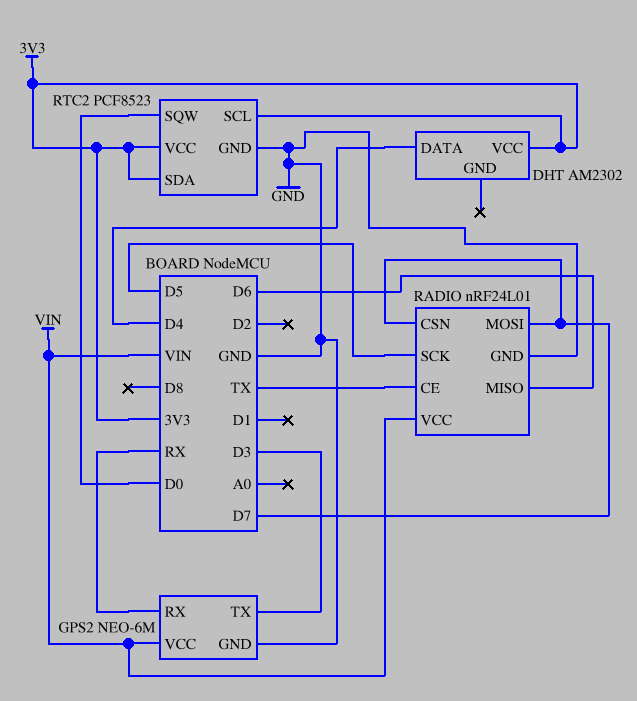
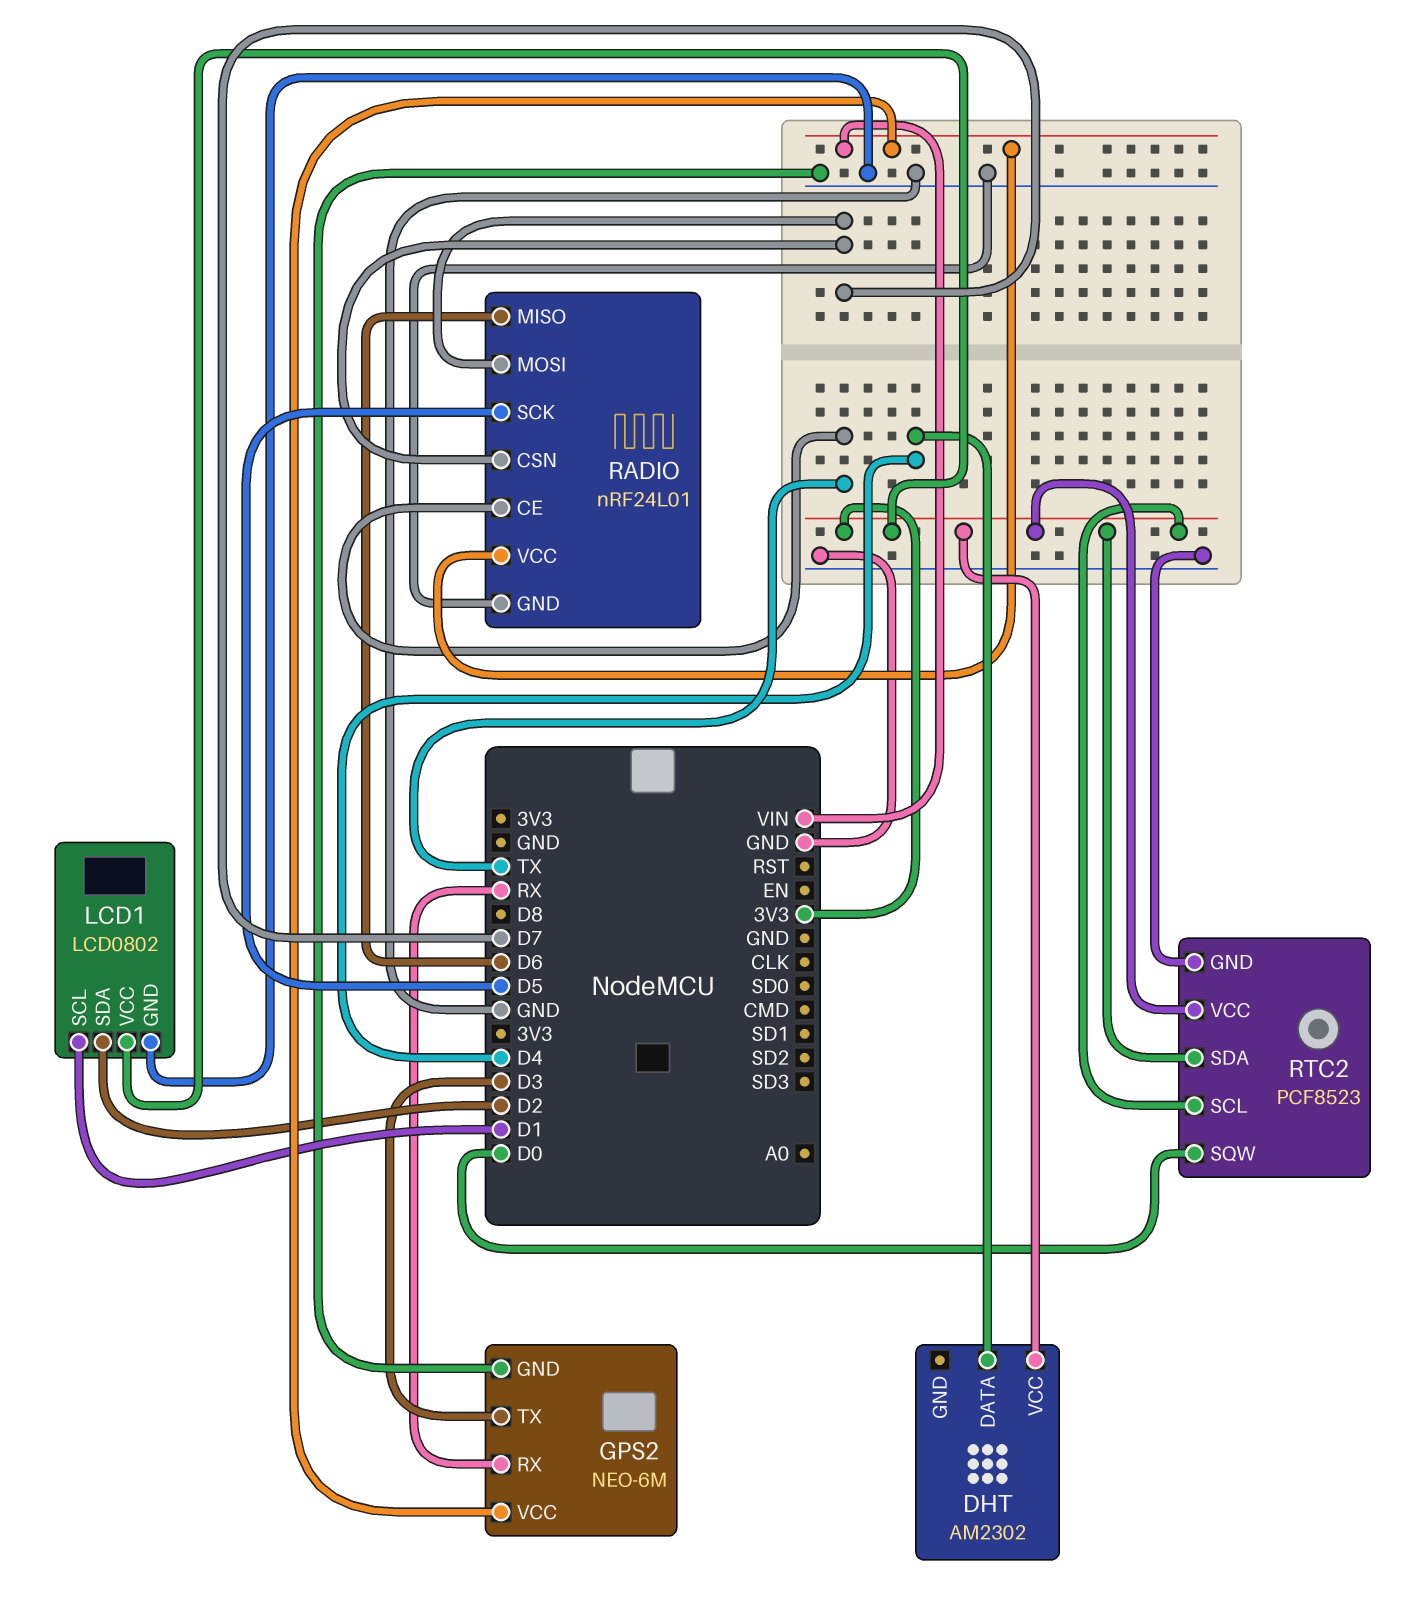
LCD1: none -> LCD0802
LCD1 pin GND: none -> GND
LCD1 pin SCL: none -> D1
LCD1 pin SDA: none -> D2
LCD1 pin VCC: none -> 3V3

